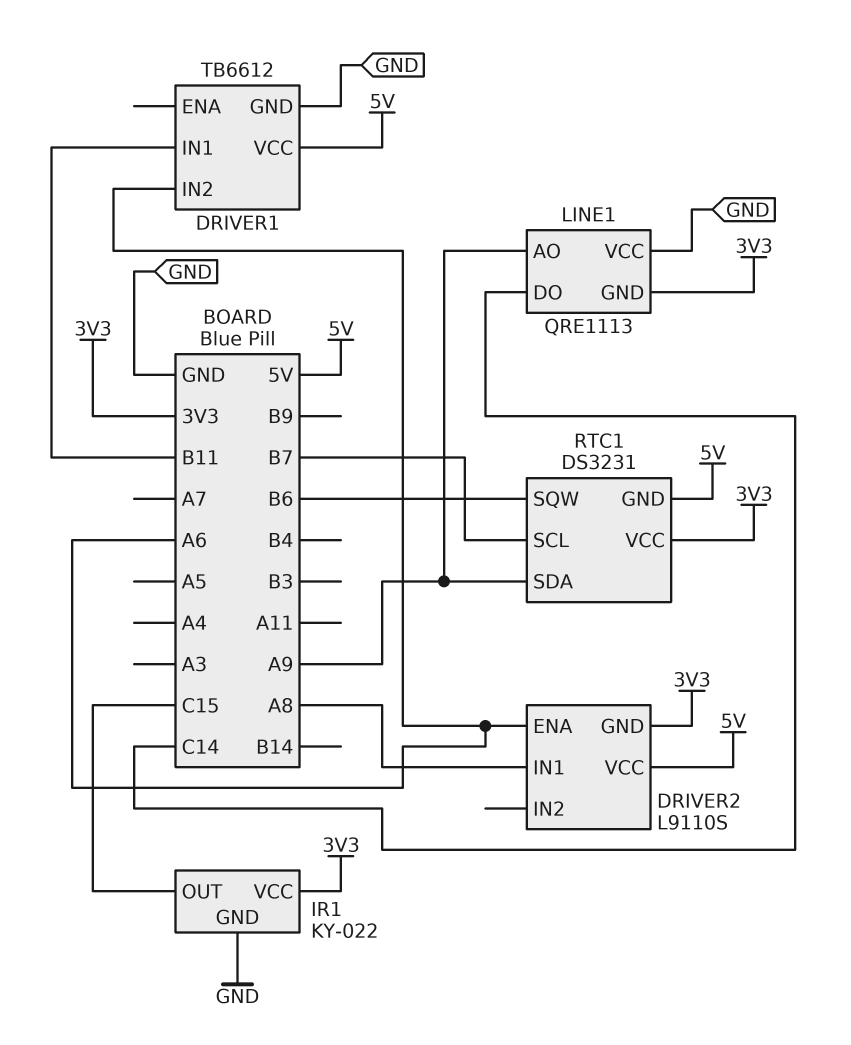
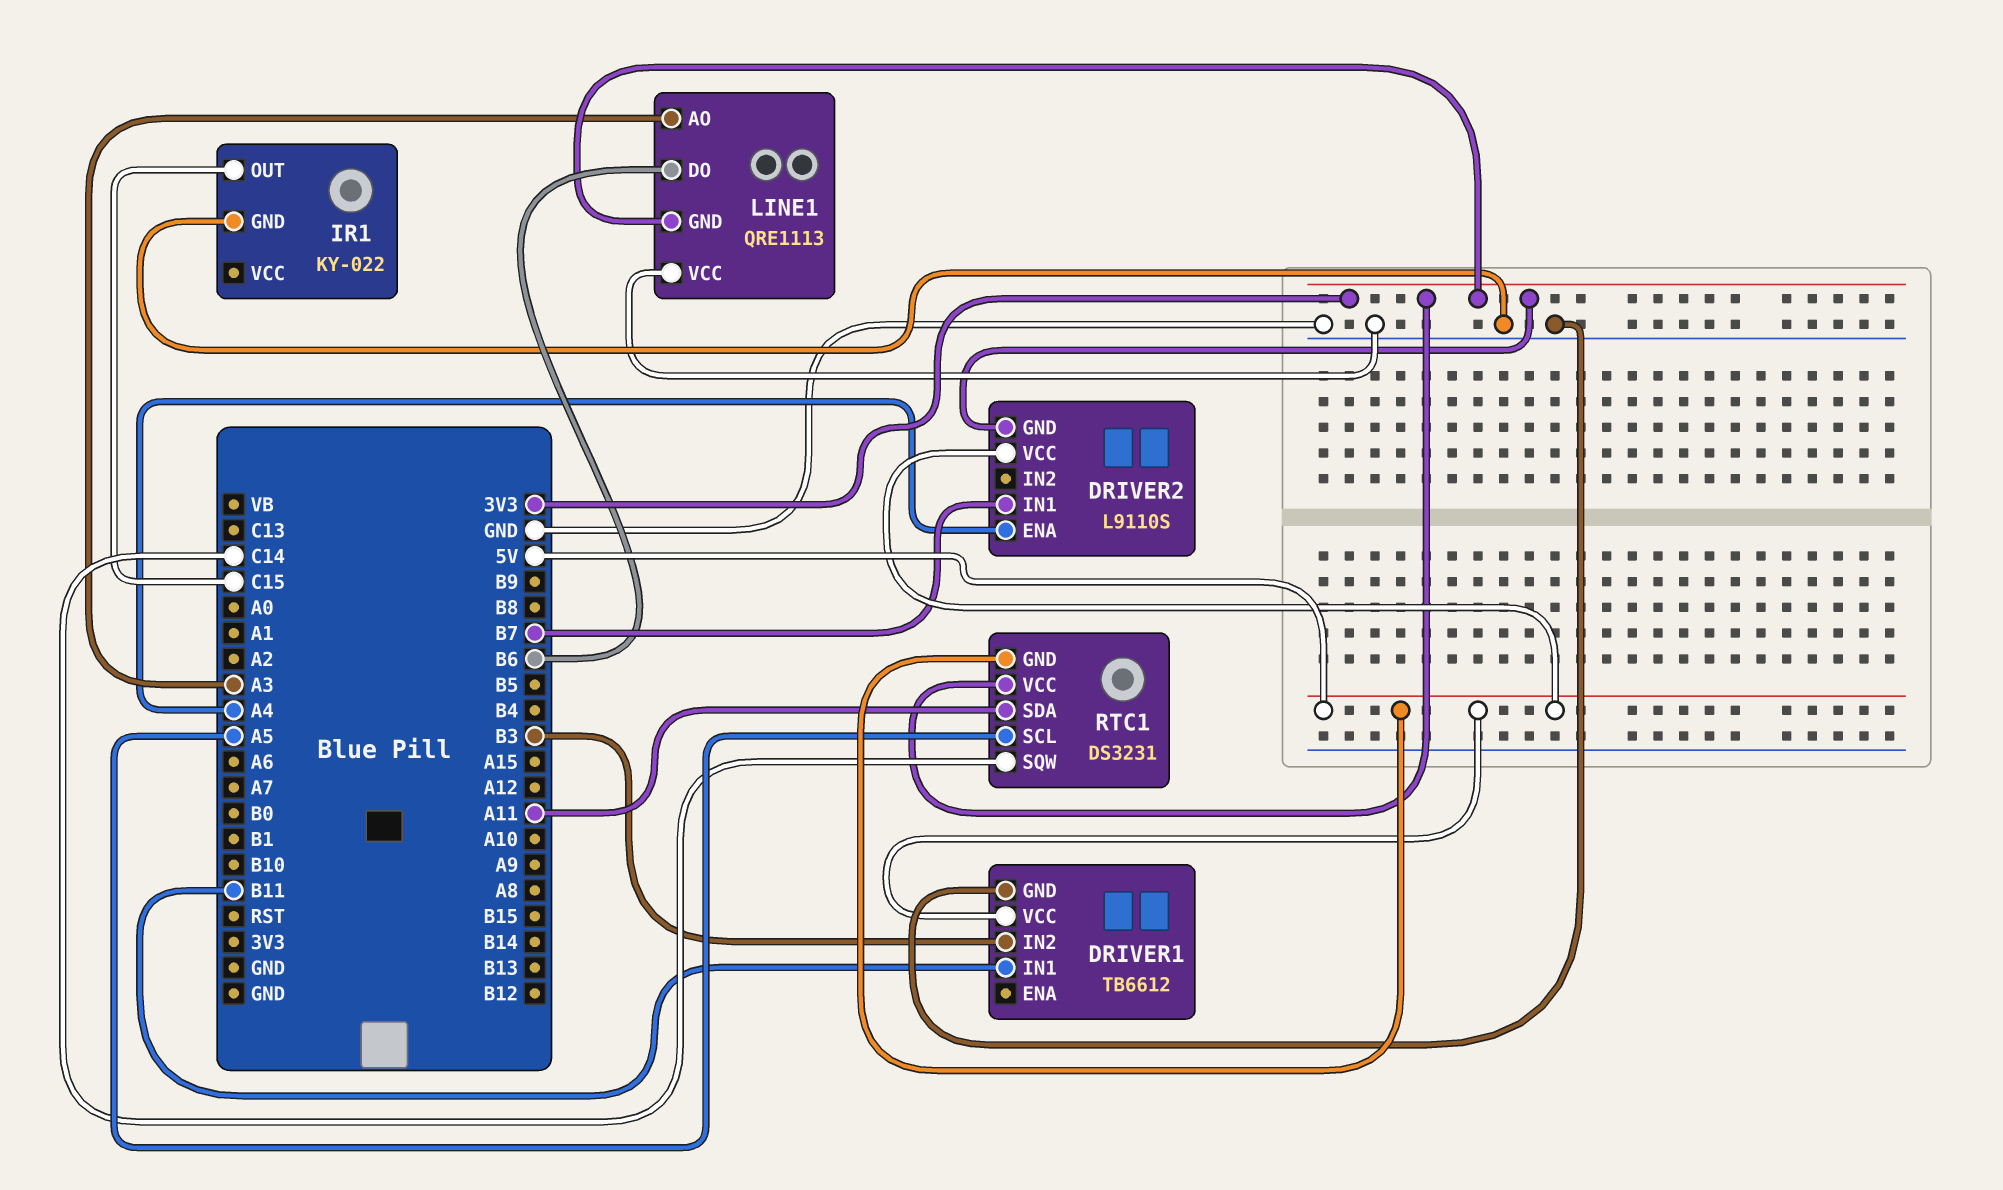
DRIVER1 pin IN2: A6 -> B3
DRIVER2 pin ENA: A6 -> A4
DRIVER2 pin IN1: A8 -> B7
IR1 pin VCC: 3V3 -> none
LINE1 pin AO: A9 -> A3
LINE1 pin DO: C14 -> B6
RTC1 pin SCL: B7 -> A5
RTC1 pin SDA: A9 -> A11
RTC1 pin SQW: B6 -> C14

